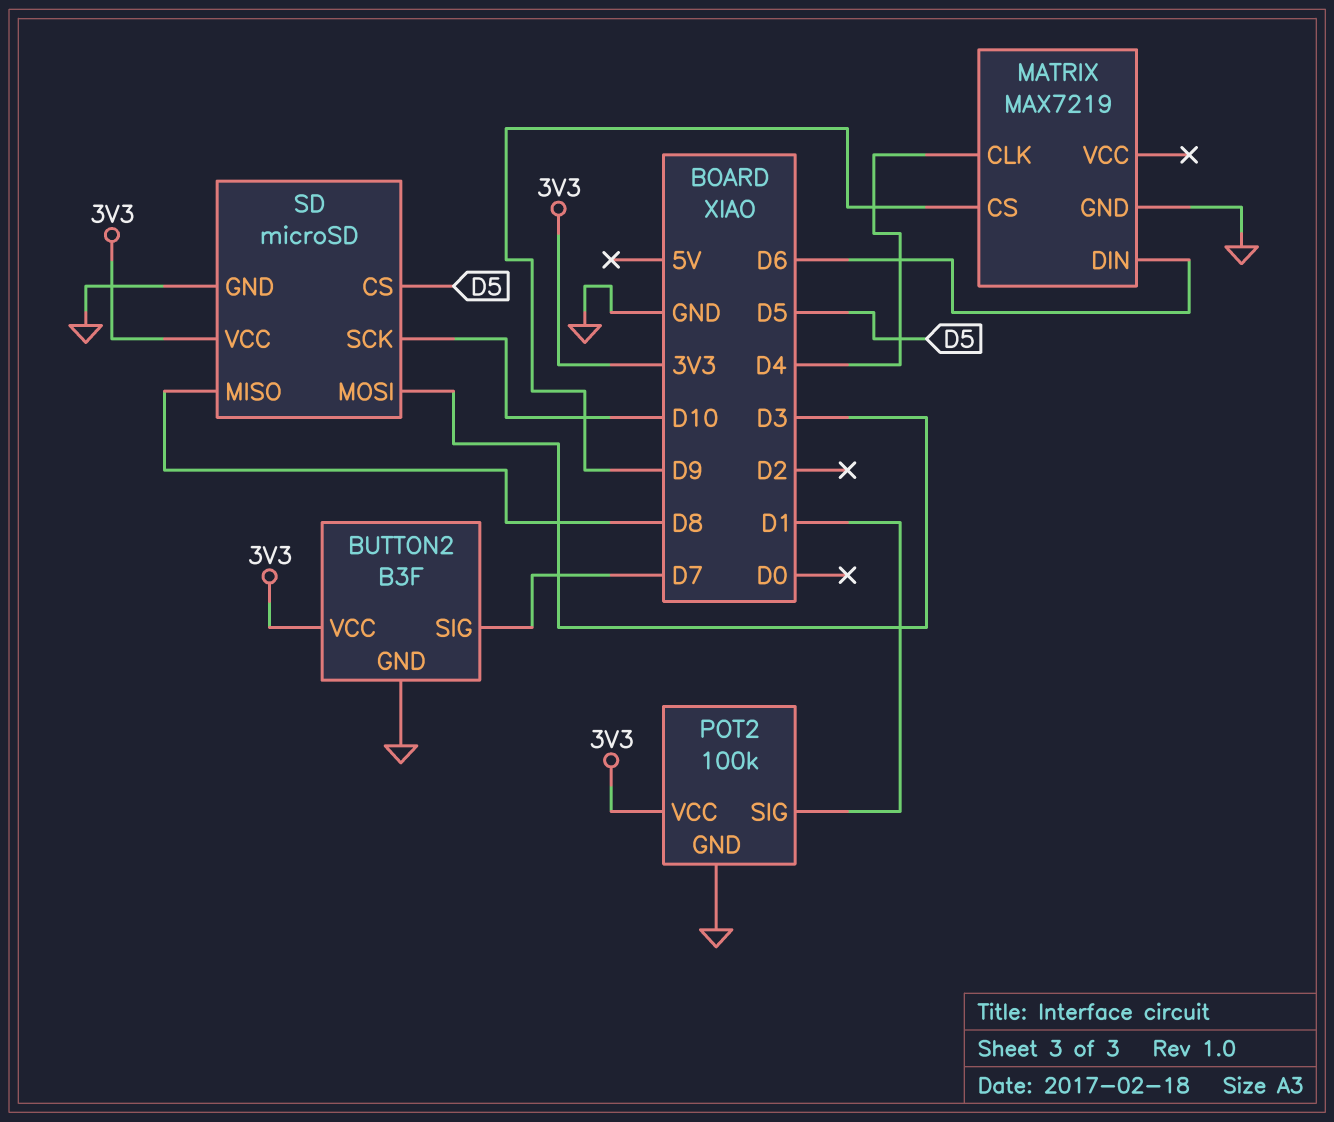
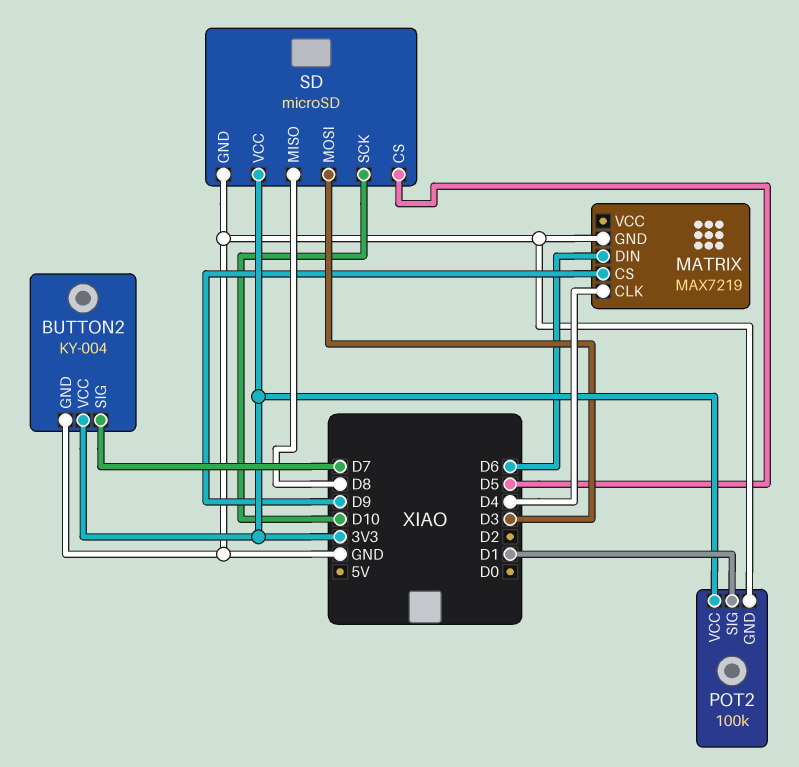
BUTTON2: B3F -> KY-004

